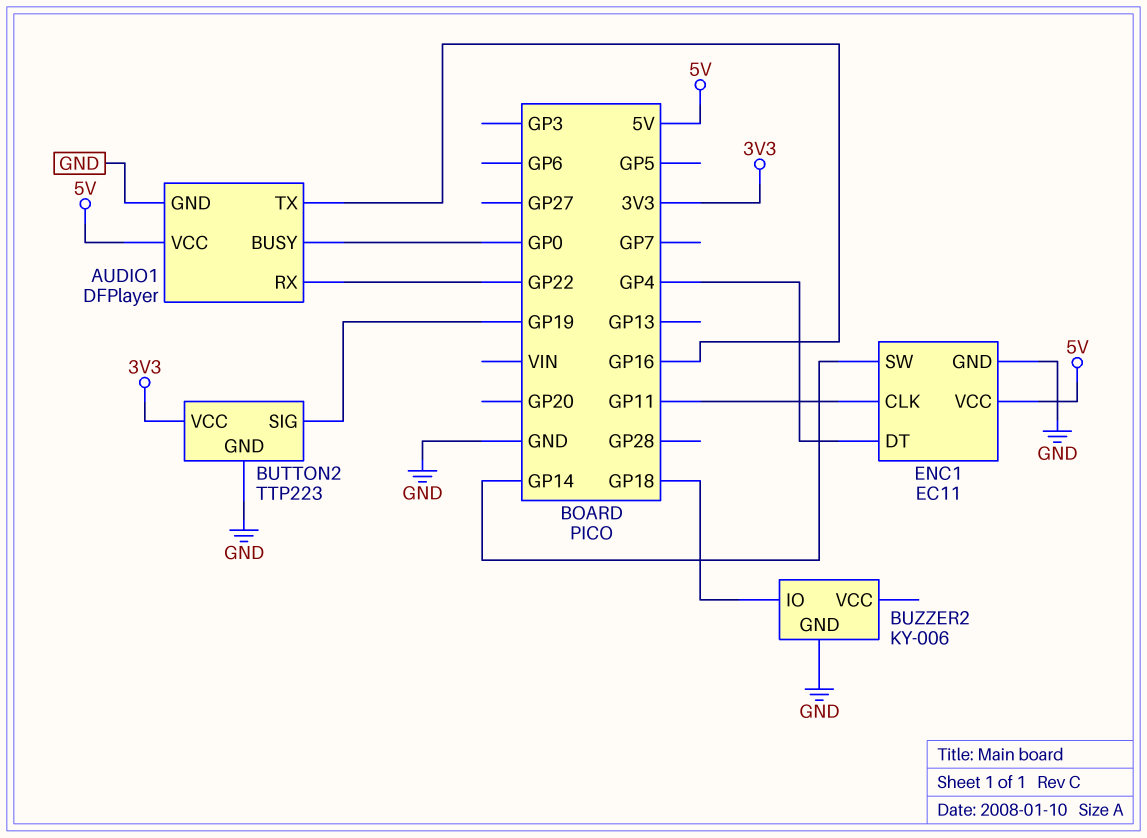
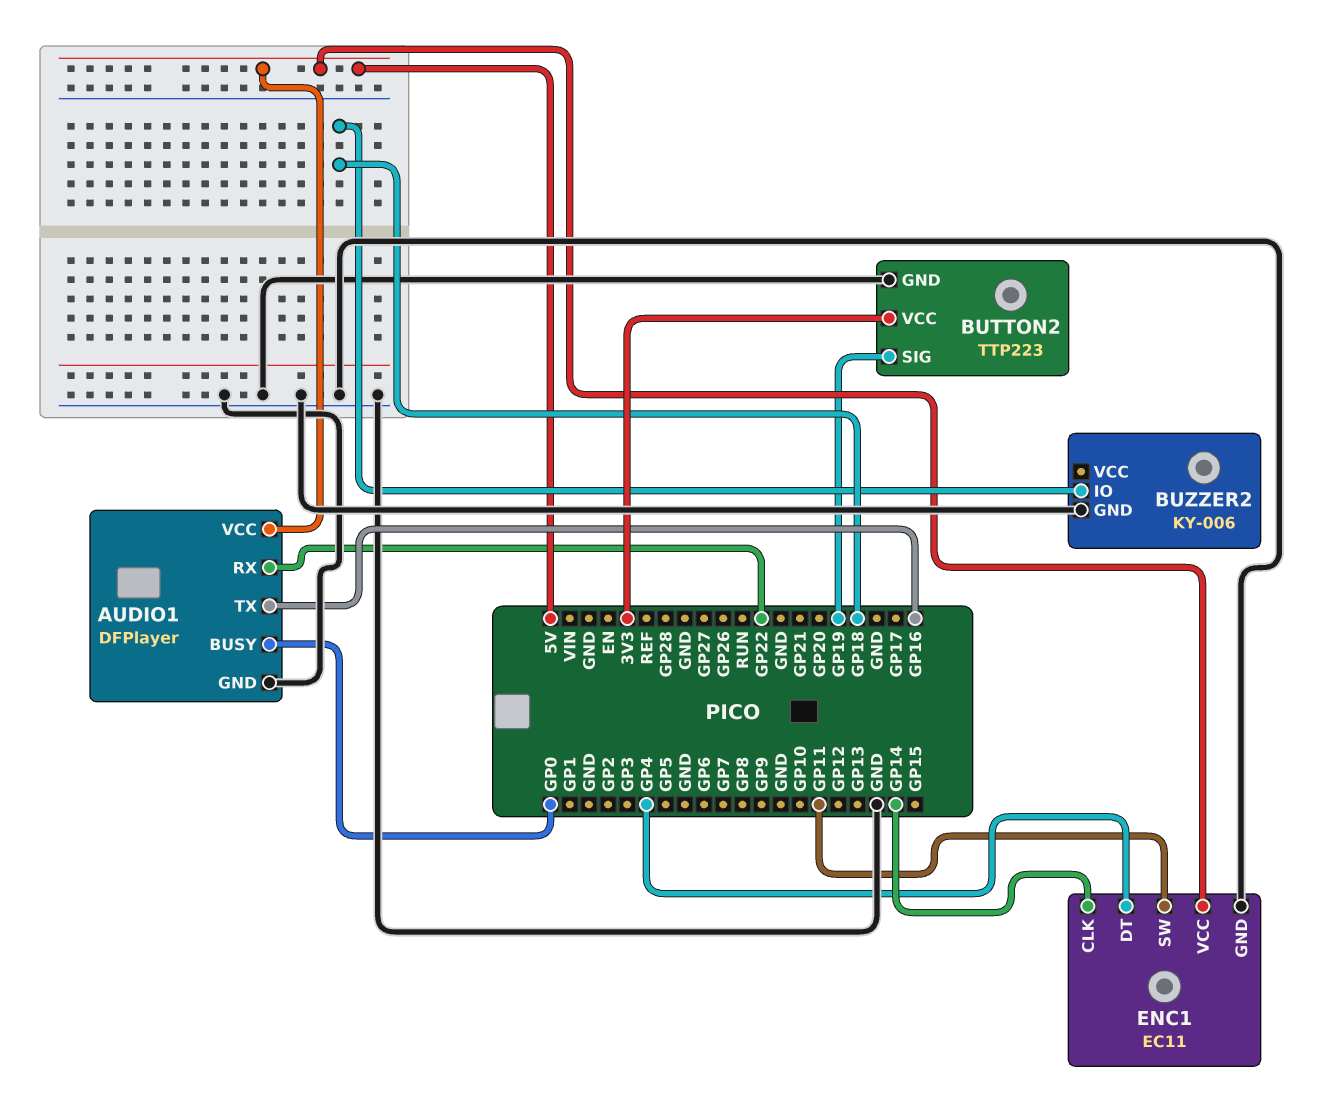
ENC1 pin CLK: GP11 -> GP14
ENC1 pin SW: GP14 -> GP11

